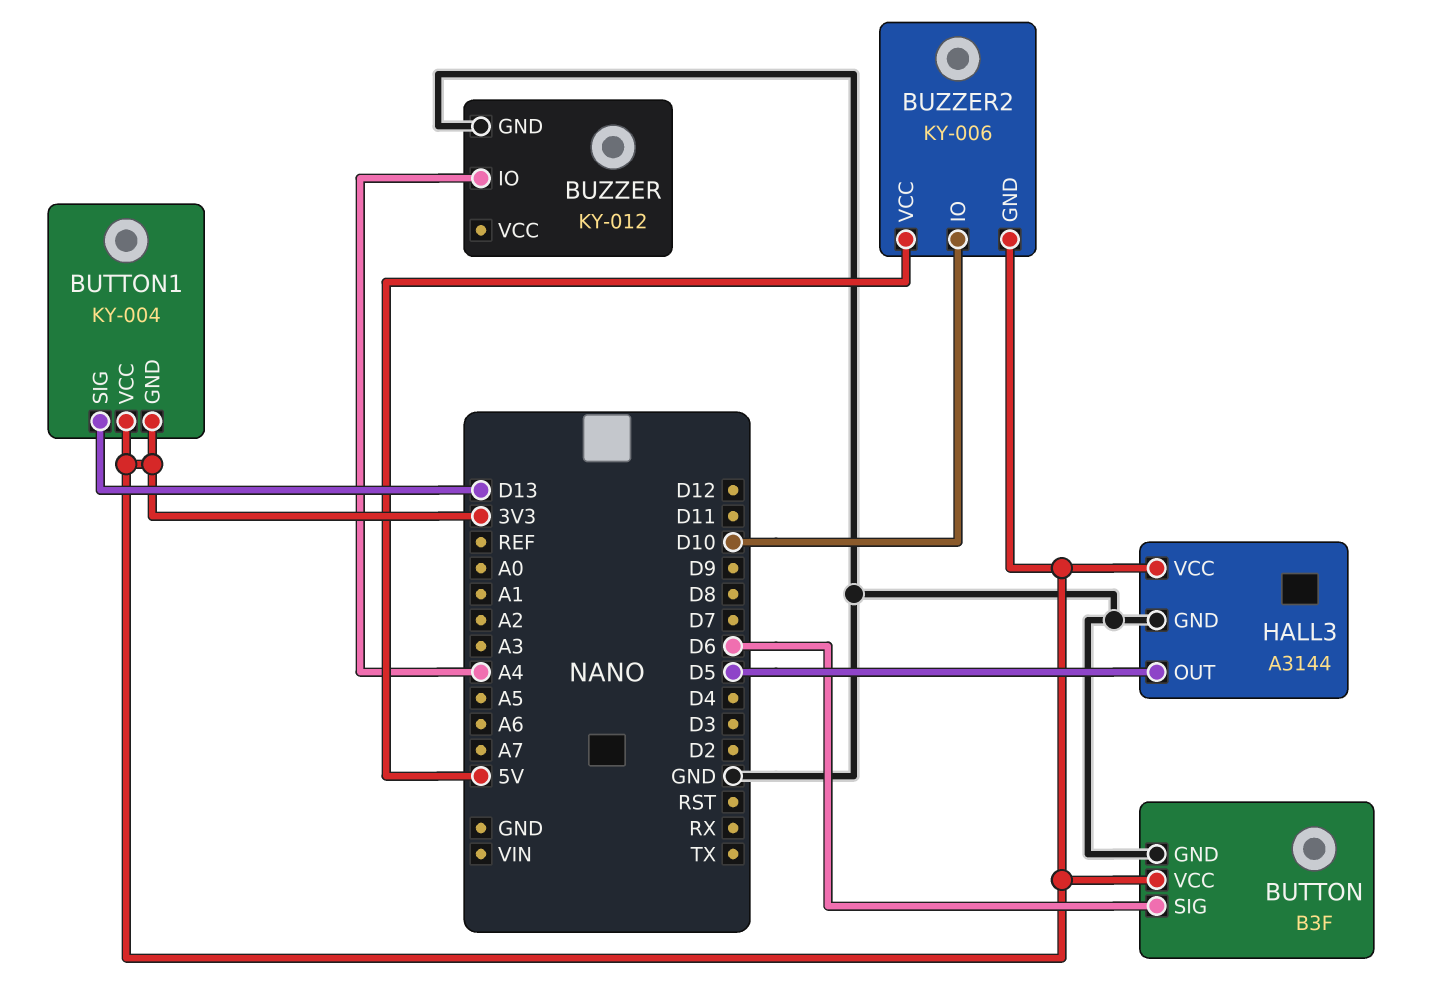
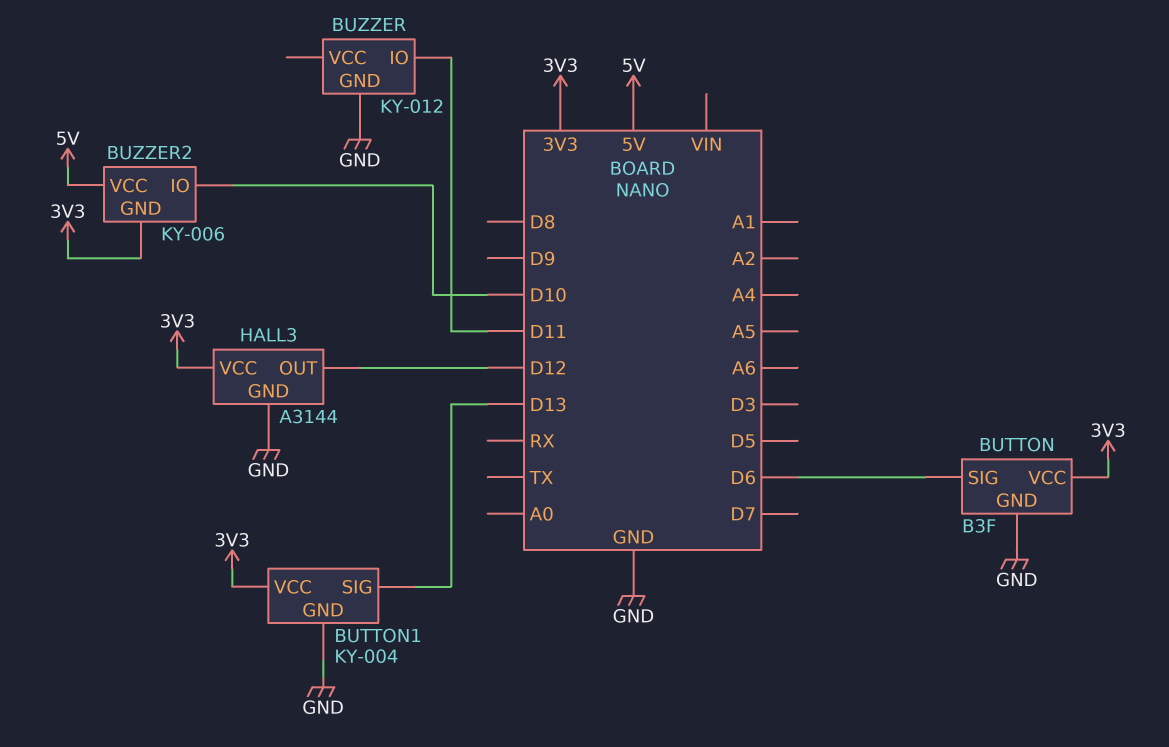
BUTTON1 pin GND: 3V3 -> GND
BUZZER pin IO: A4 -> D11
HALL3 pin OUT: D5 -> D12

